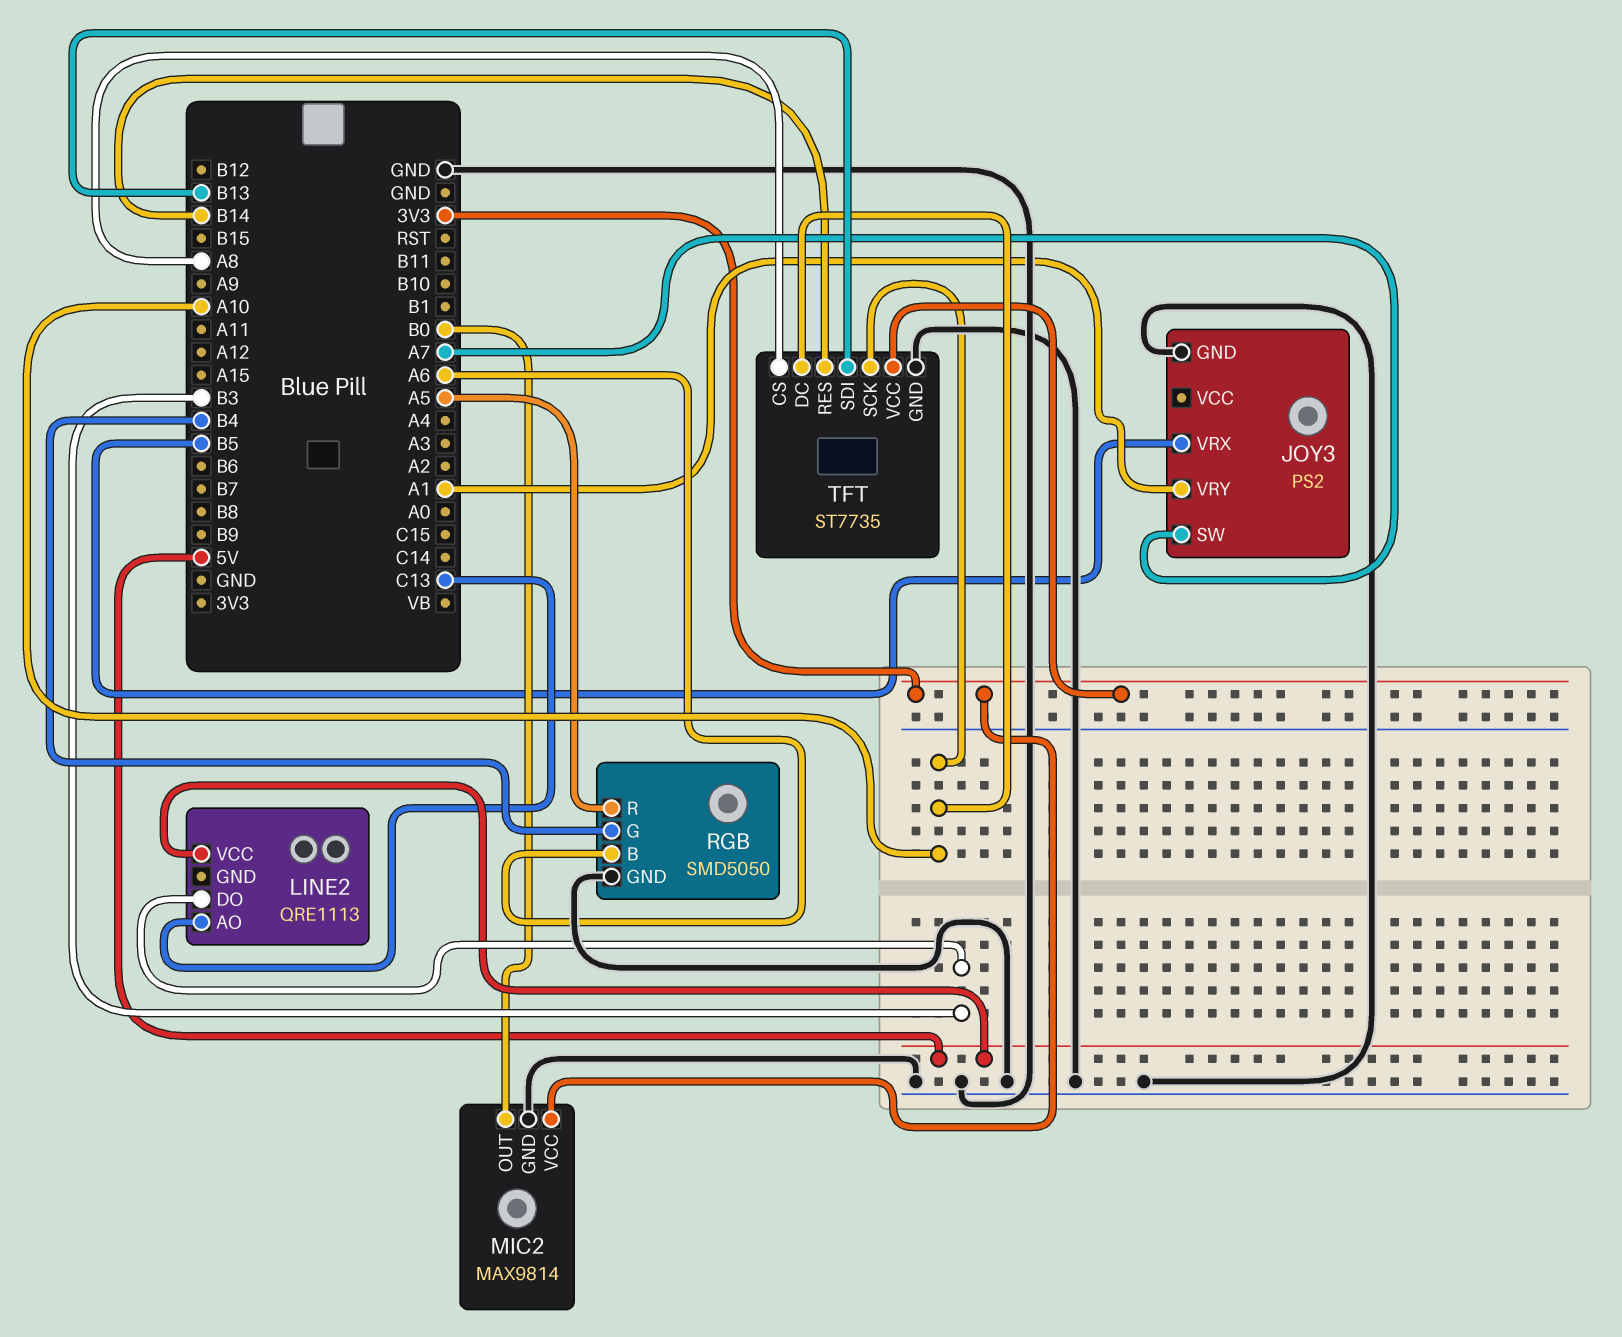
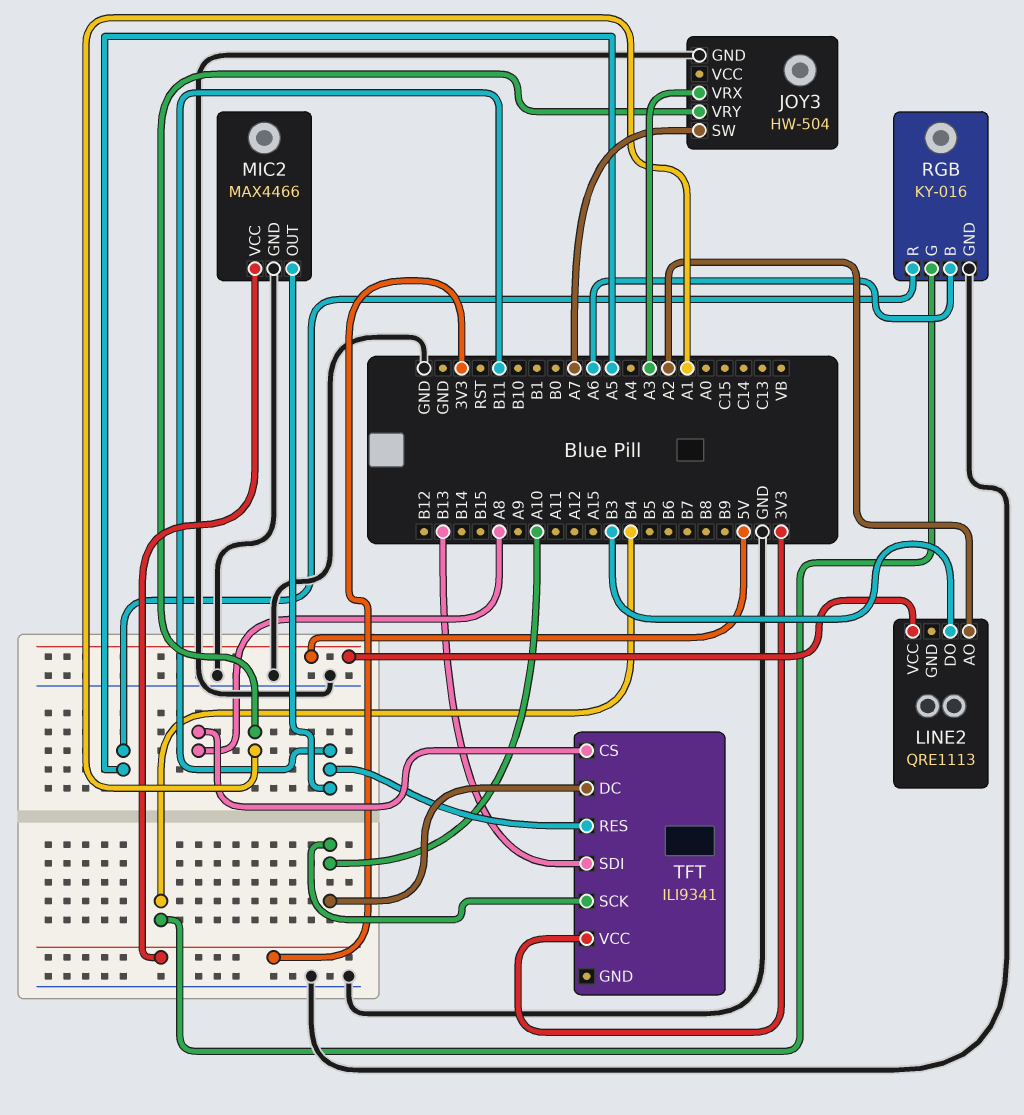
JOY3: PS2 -> HW-504
JOY3 pin VRX: B5 -> A3
LINE2 pin AO: C13 -> A2
MIC2: MAX9814 -> MAX4466
MIC2 pin OUT: B0 -> B11
RGB: SMD5050 -> KY-016
TFT: ST7735 -> ILI9341
TFT pin GND: GND -> none
TFT pin RES: B14 -> B11

